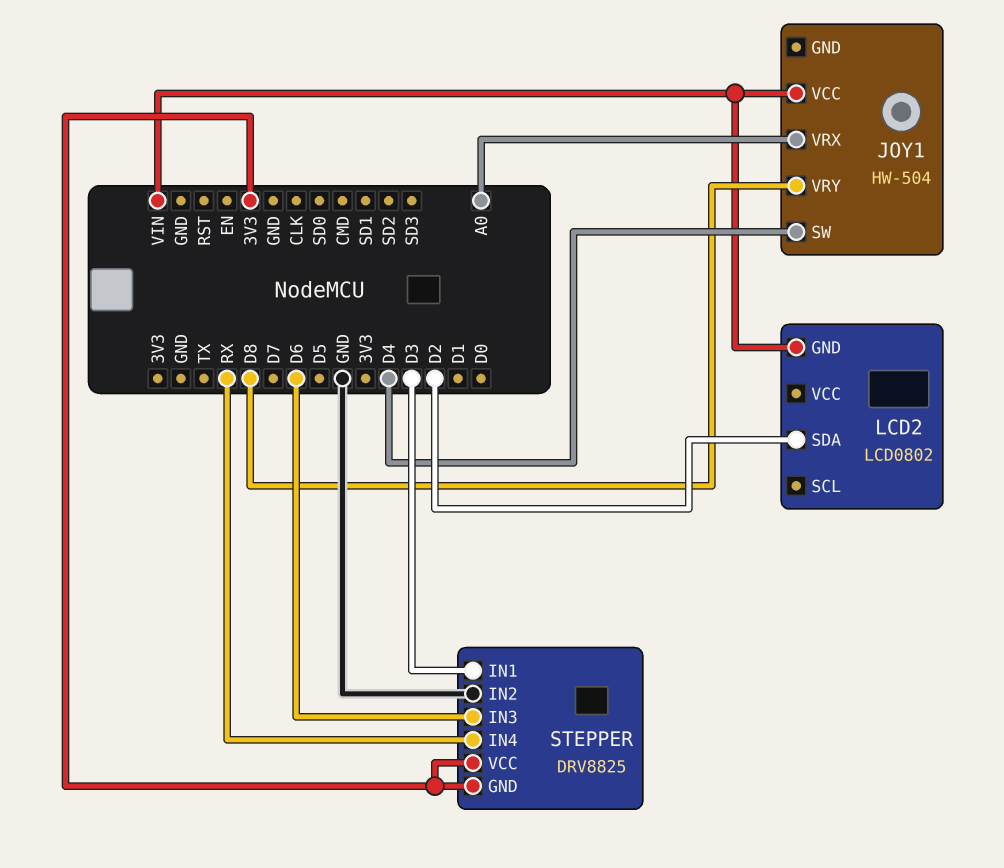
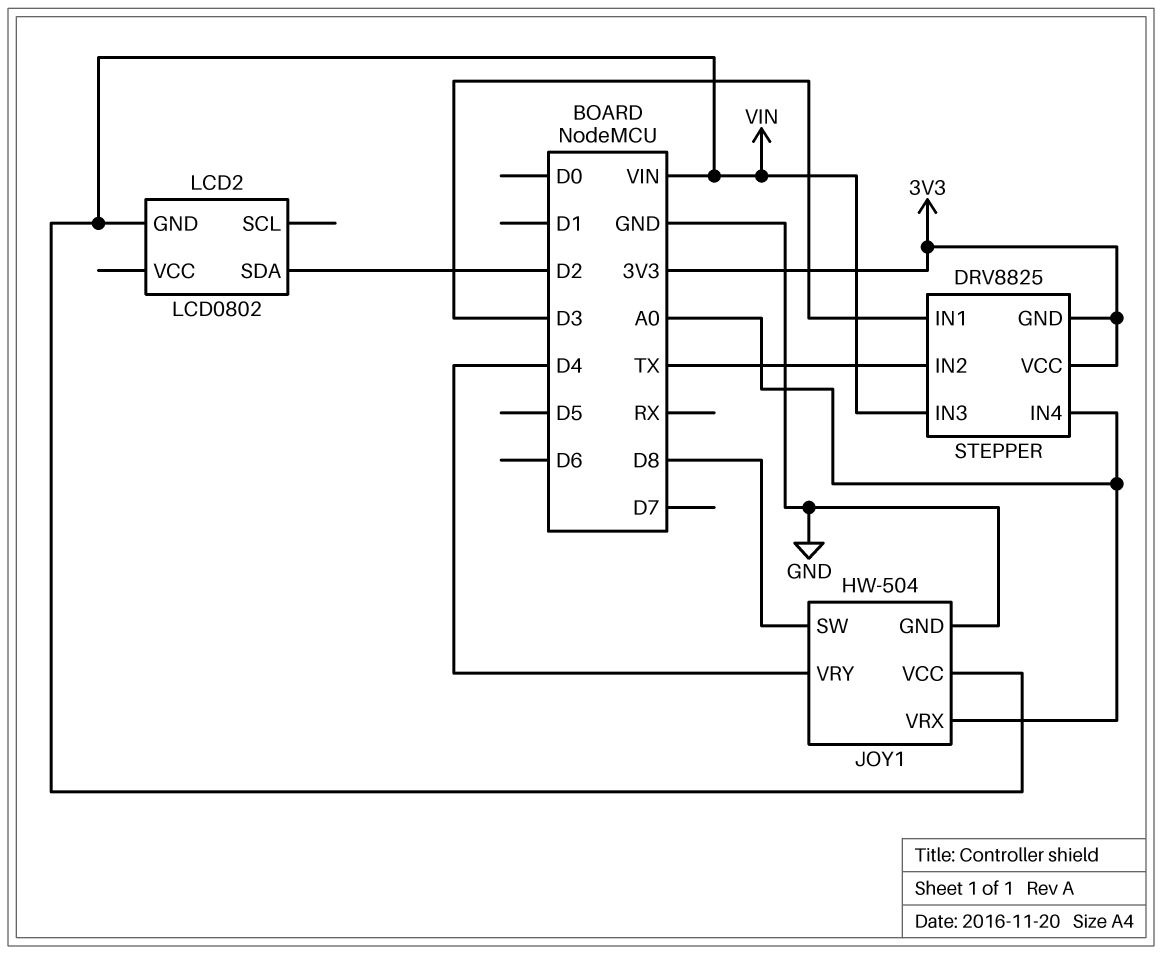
JOY1 pin GND: none -> GND
JOY1 pin SW: D4 -> D8
JOY1 pin VRY: D8 -> D4
STEPPER pin IN2: GND -> TX
STEPPER pin IN3: D6 -> VIN
STEPPER pin IN4: RX -> A0

